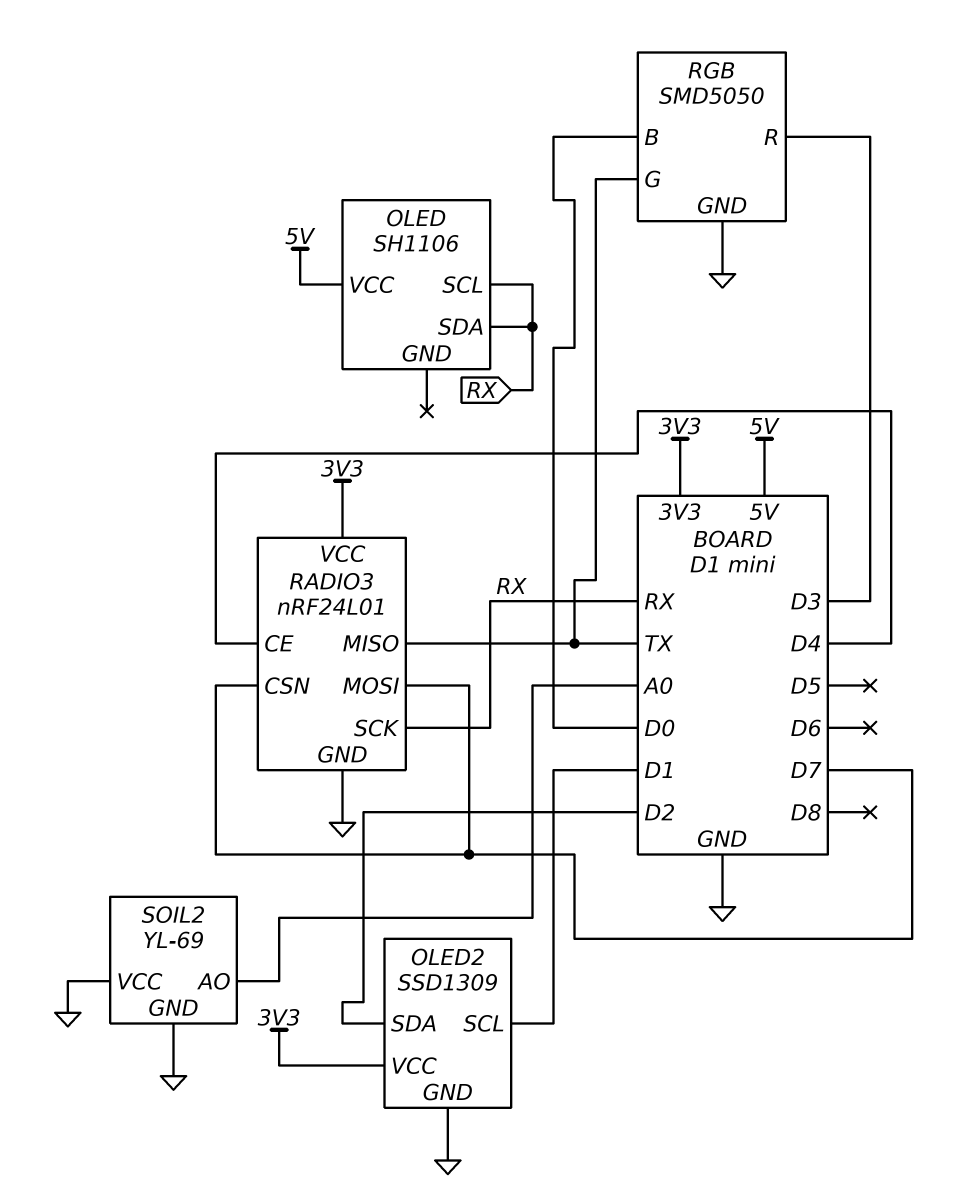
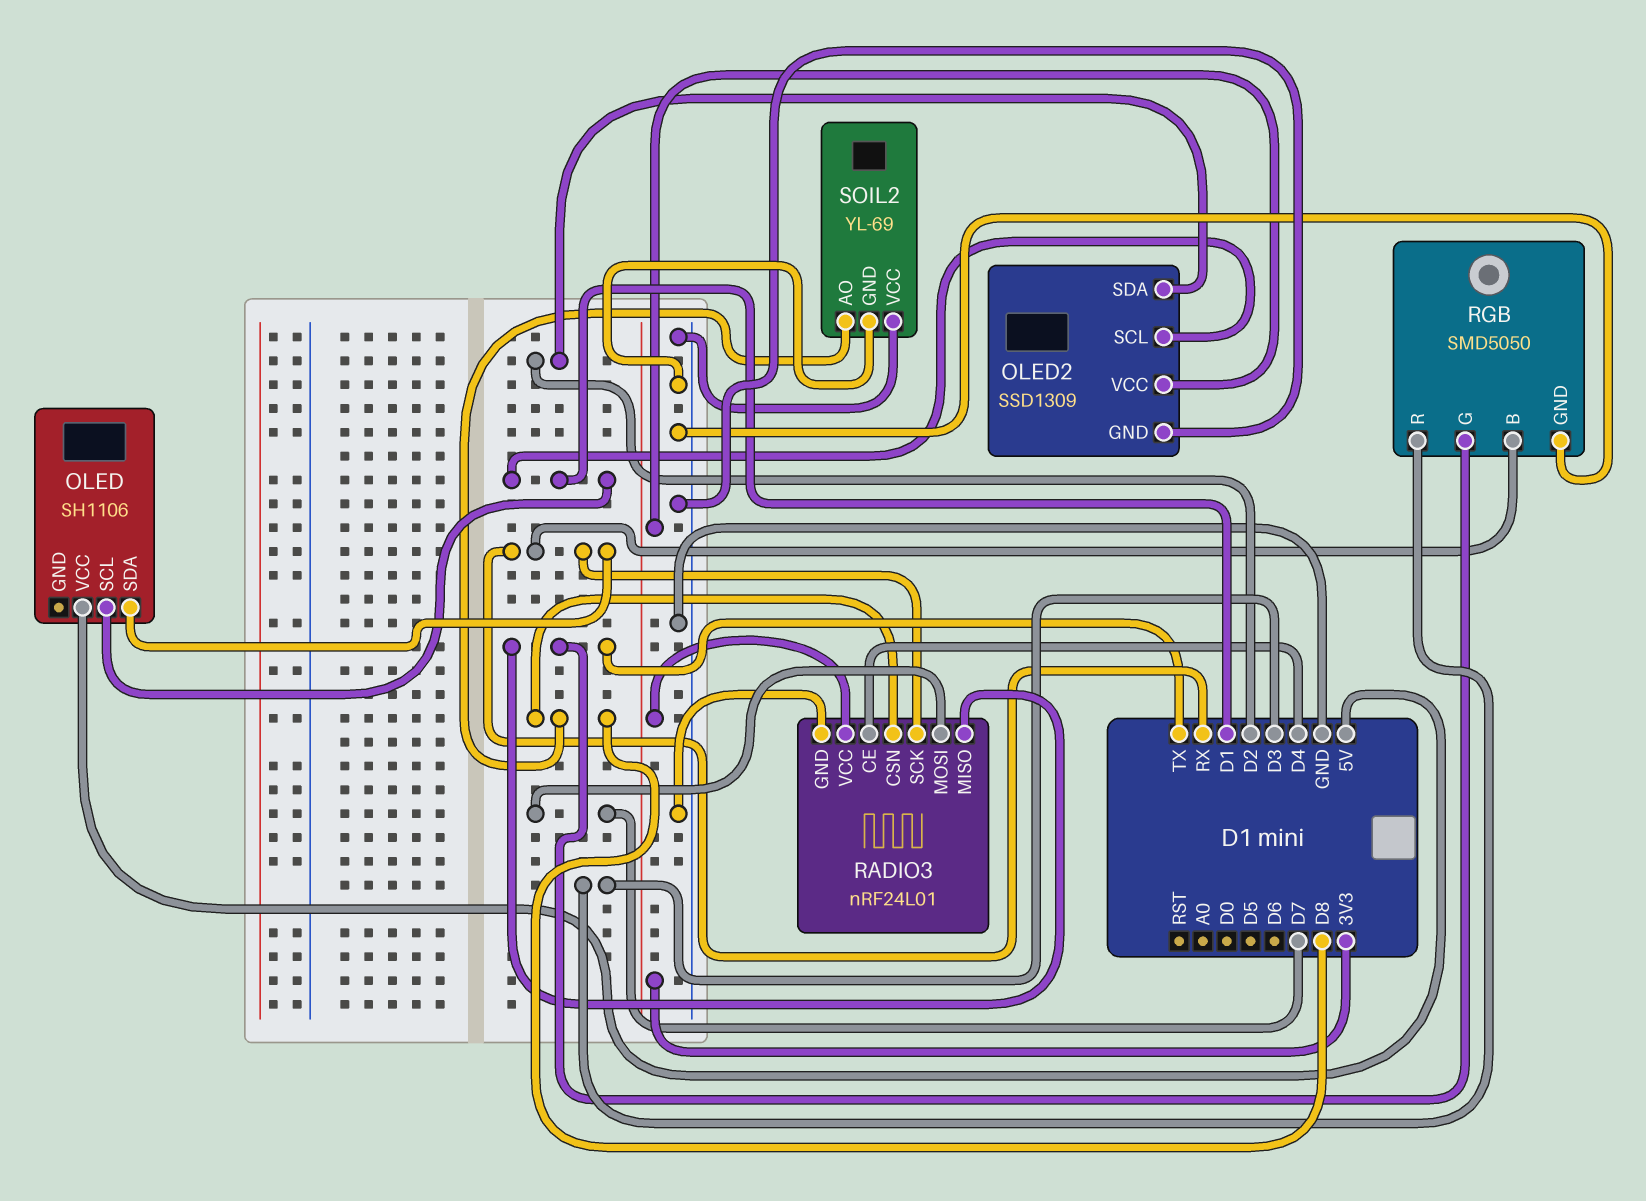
OLED pin SCL: RX -> D1
RADIO3 pin CSN: D7 -> D8
RGB pin B: D0 -> RX
SOIL2 pin AO: A0 -> D8

